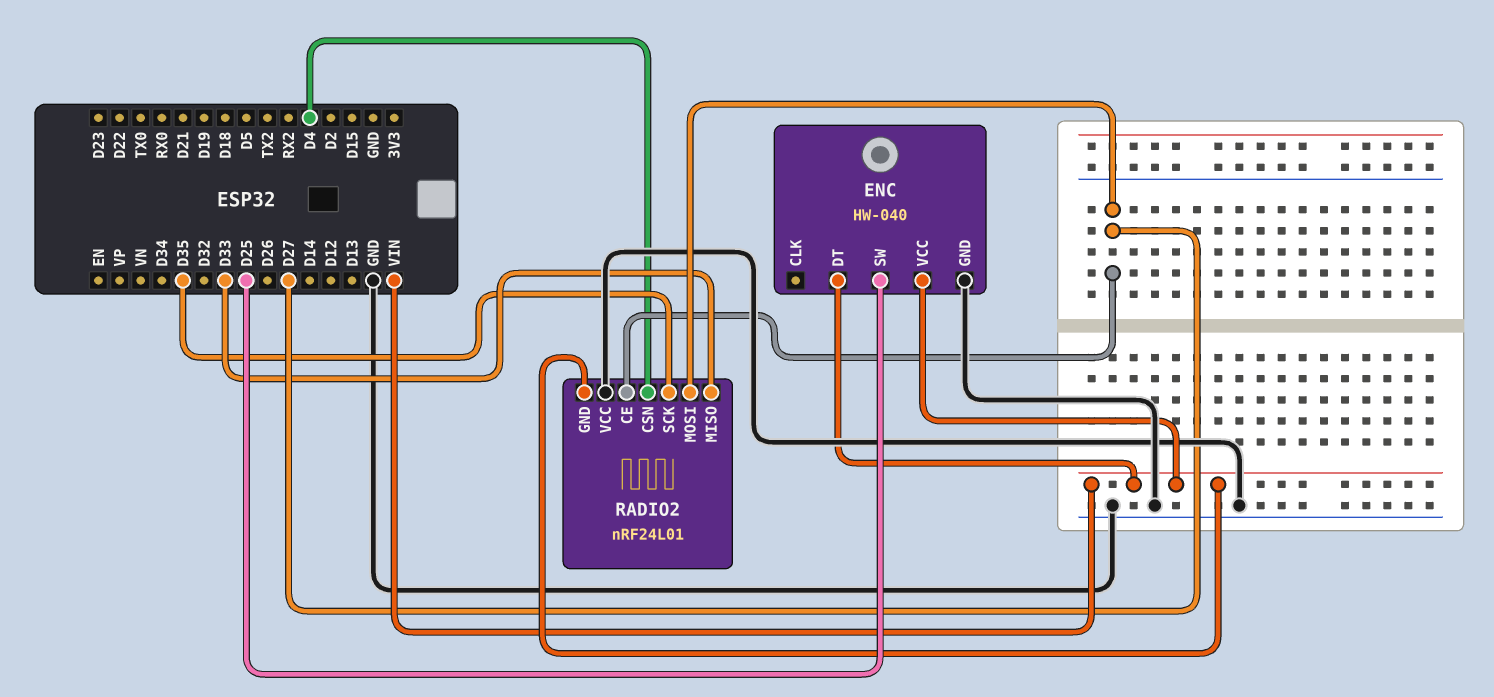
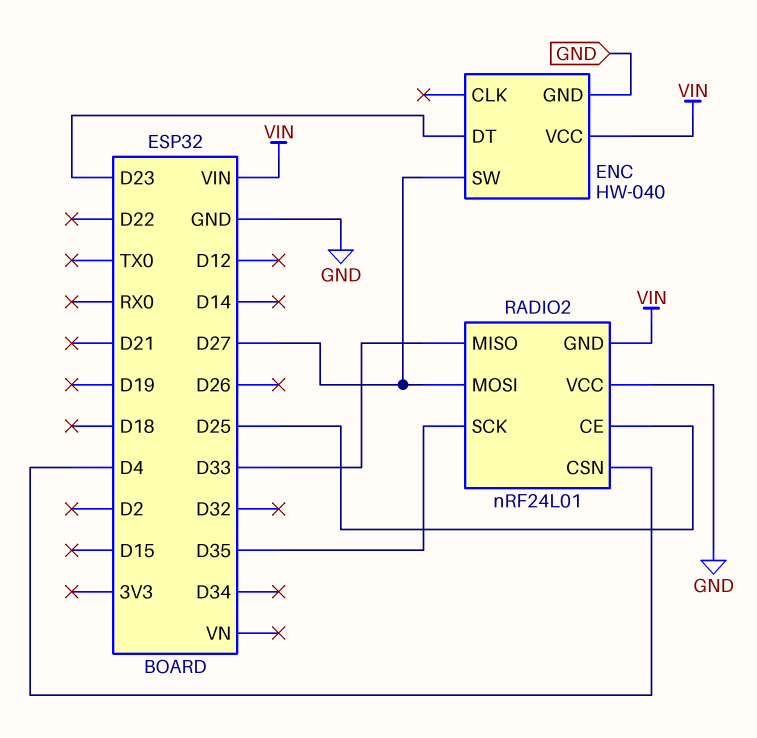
ENC pin DT: VIN -> D23
ENC pin SW: D25 -> D27
RADIO2 pin CE: D27 -> D25

